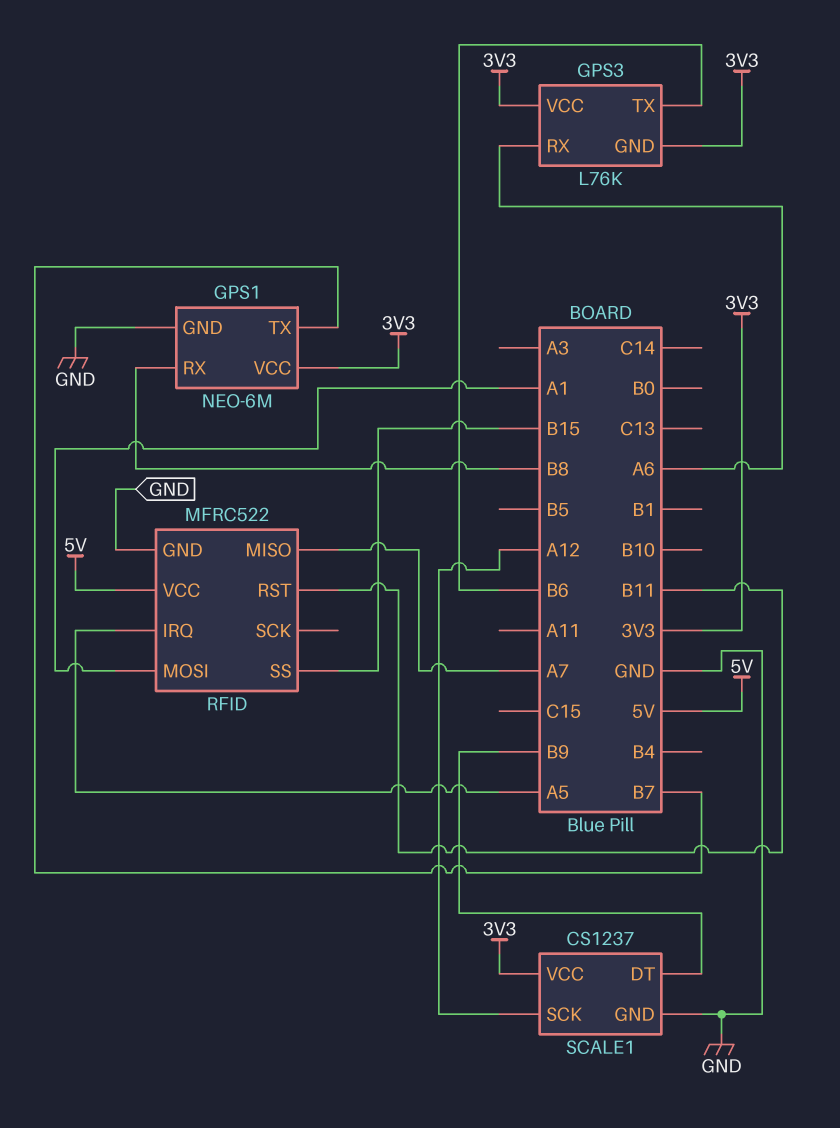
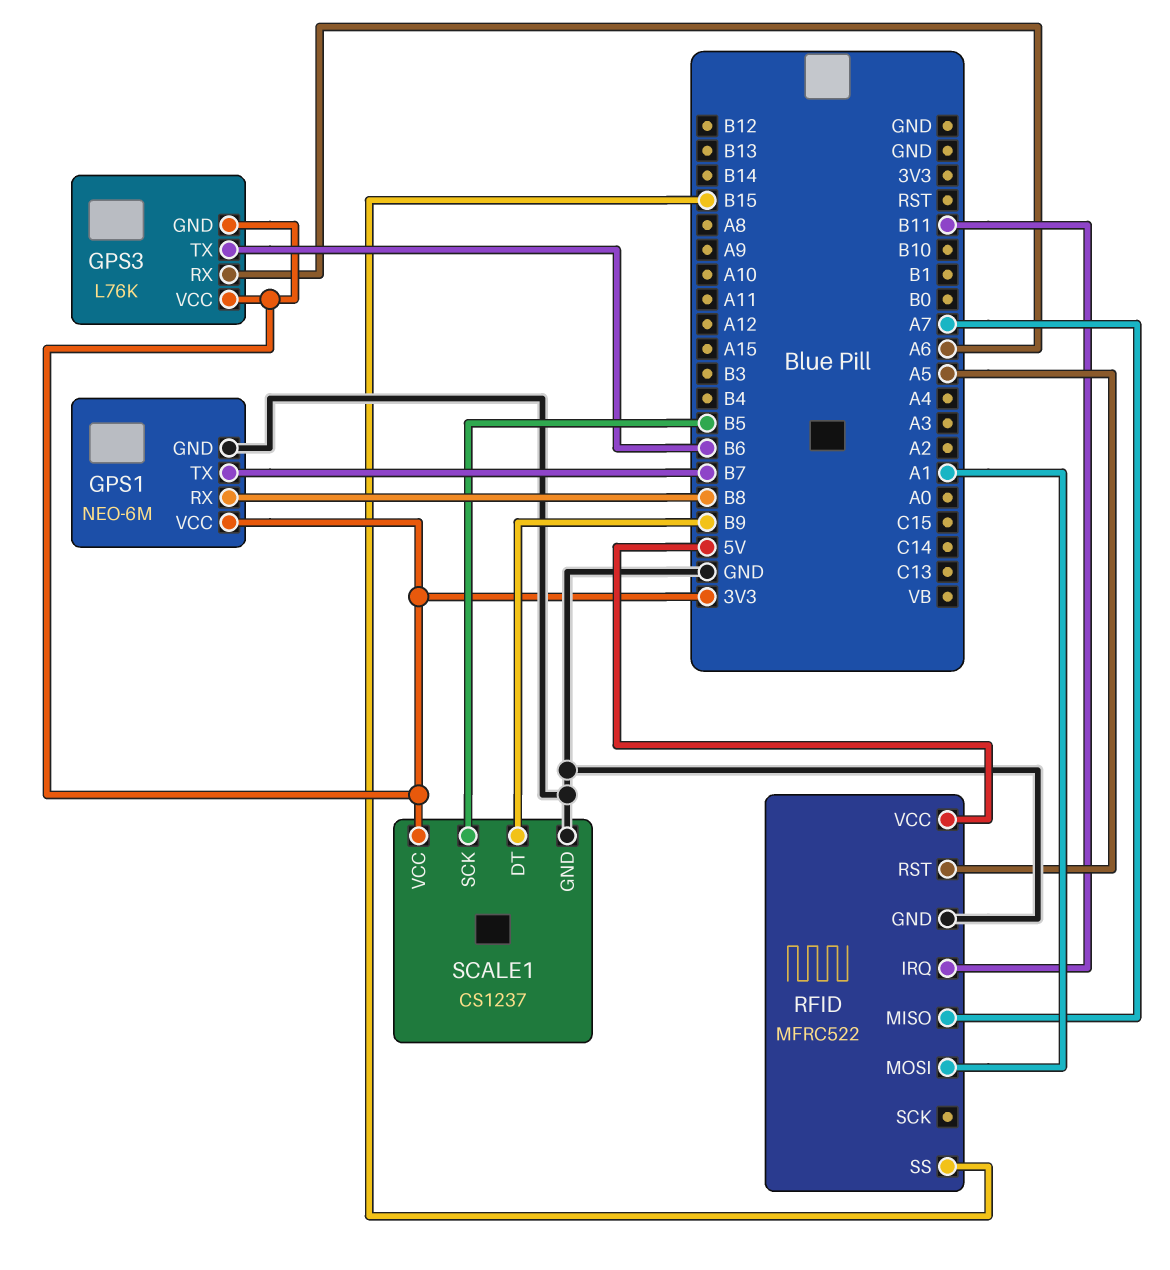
RFID pin IRQ: A5 -> B11
RFID pin RST: B11 -> A5
SCALE1 pin SCK: A12 -> B5

